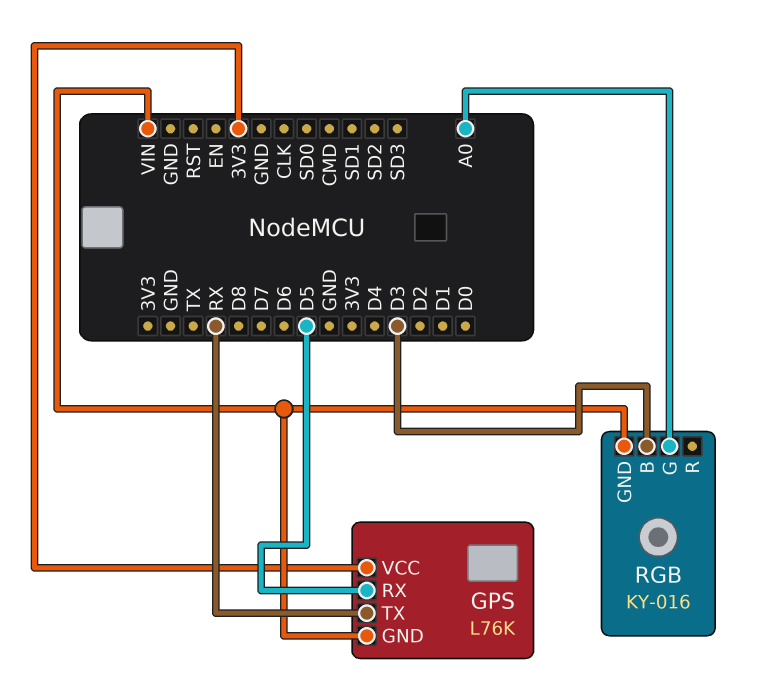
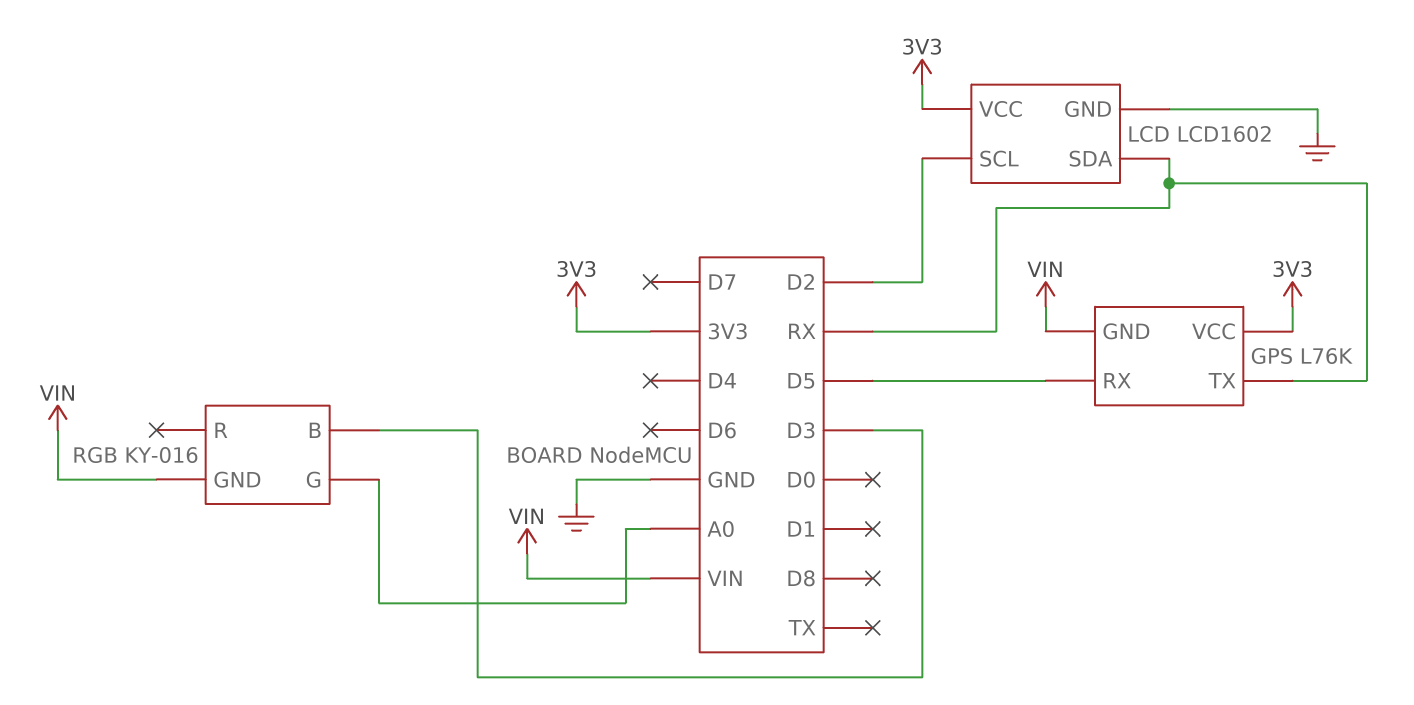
LCD: none -> LCD1602
LCD pin GND: none -> GND
LCD pin SCL: none -> D2
LCD pin SDA: none -> RX
LCD pin VCC: none -> 3V3

